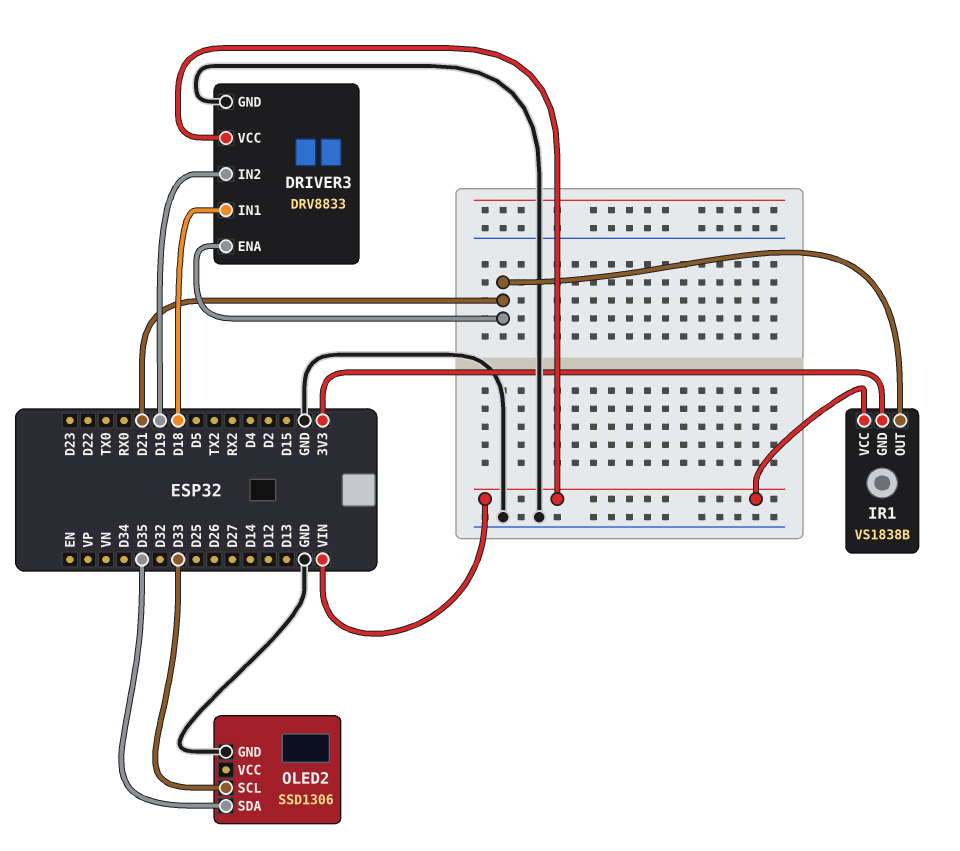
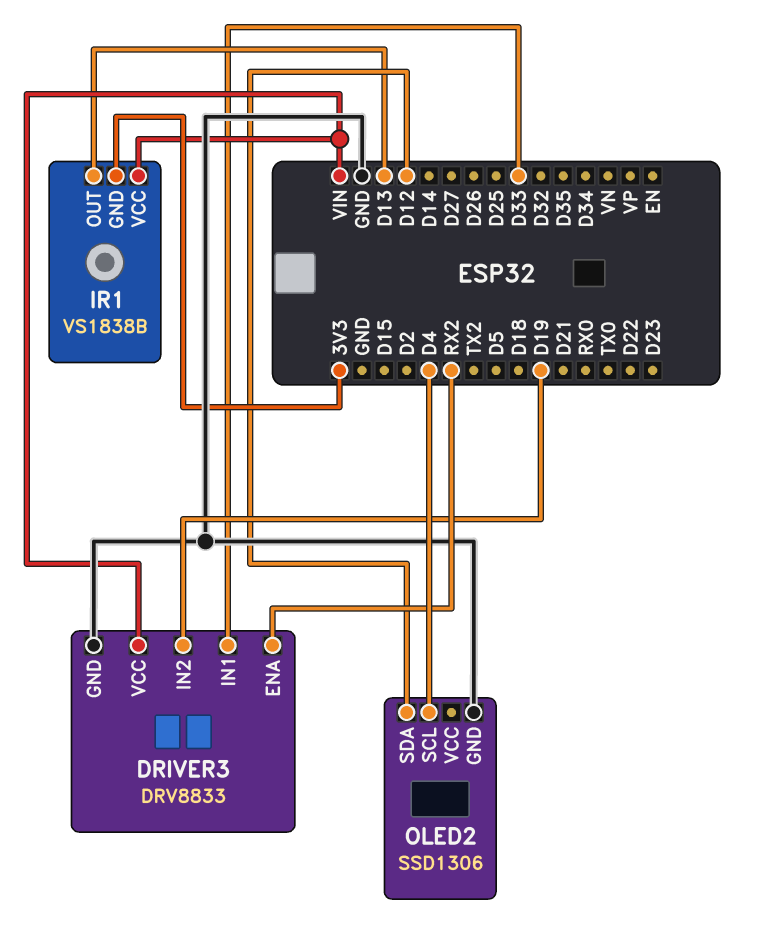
DRIVER3 pin ENA: D21 -> RX2
DRIVER3 pin IN1: D18 -> D33
IR1 pin OUT: D21 -> D13
OLED2 pin SCL: D33 -> D4
OLED2 pin SDA: D35 -> D12

